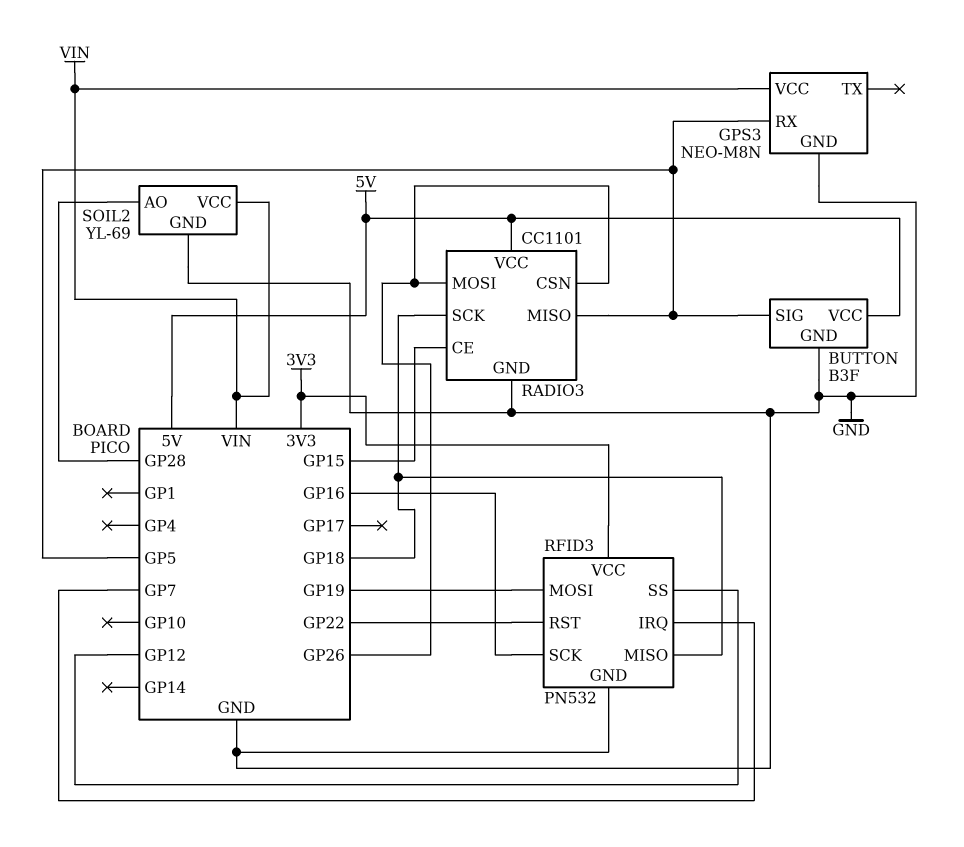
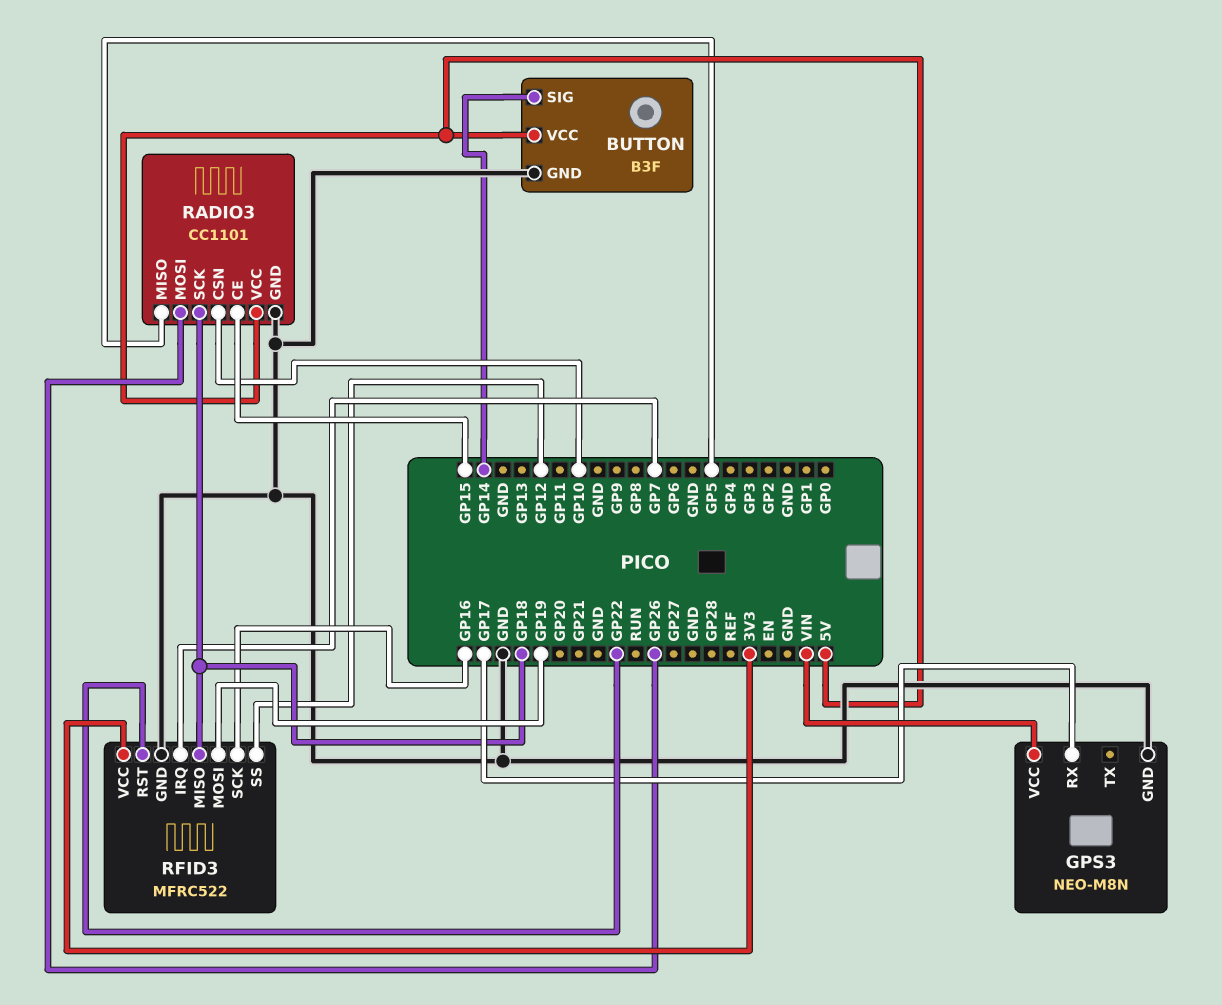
BUTTON pin SIG: GP5 -> GP14
GPS3 pin RX: GP5 -> GP17
RADIO3 pin CSN: GP26 -> GP10
RFID3: PN532 -> MFRC522
SOIL2: YL-69 -> none
SOIL2 pin AO: GP28 -> none
SOIL2 pin GND: GND -> none
SOIL2 pin VCC: VIN -> none

